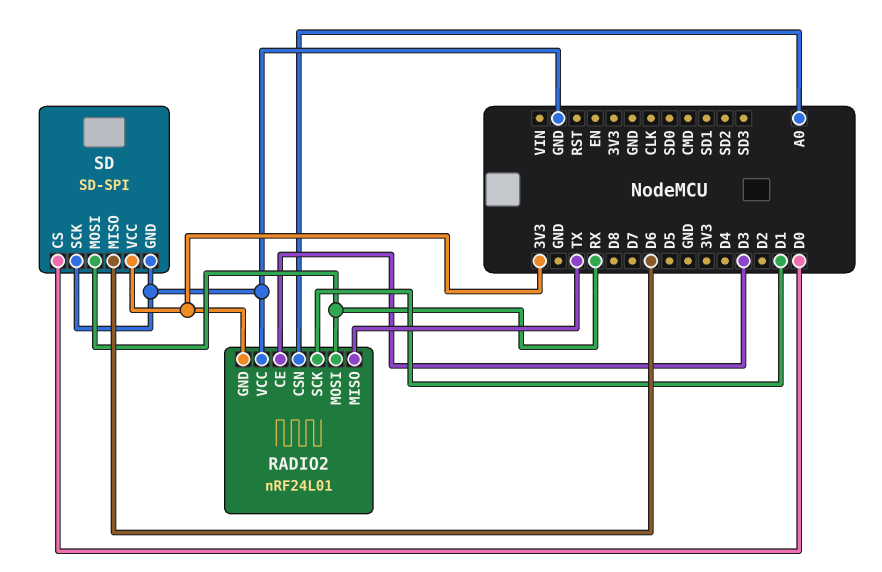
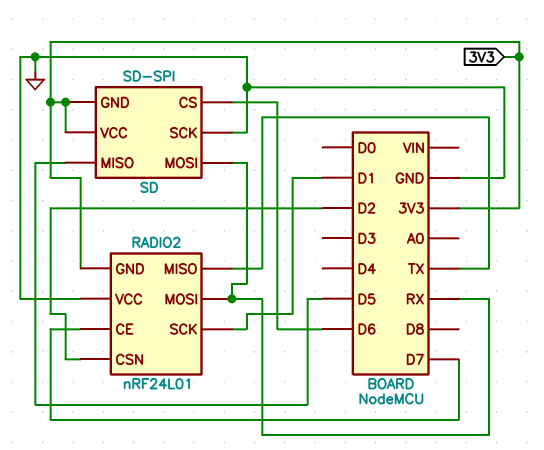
RADIO2 pin CE: D3 -> D7
RADIO2 pin CSN: A0 -> D2
SD pin CS: D0 -> D6
SD pin GND: GND -> 3V3
SD pin MISO: D6 -> D5

